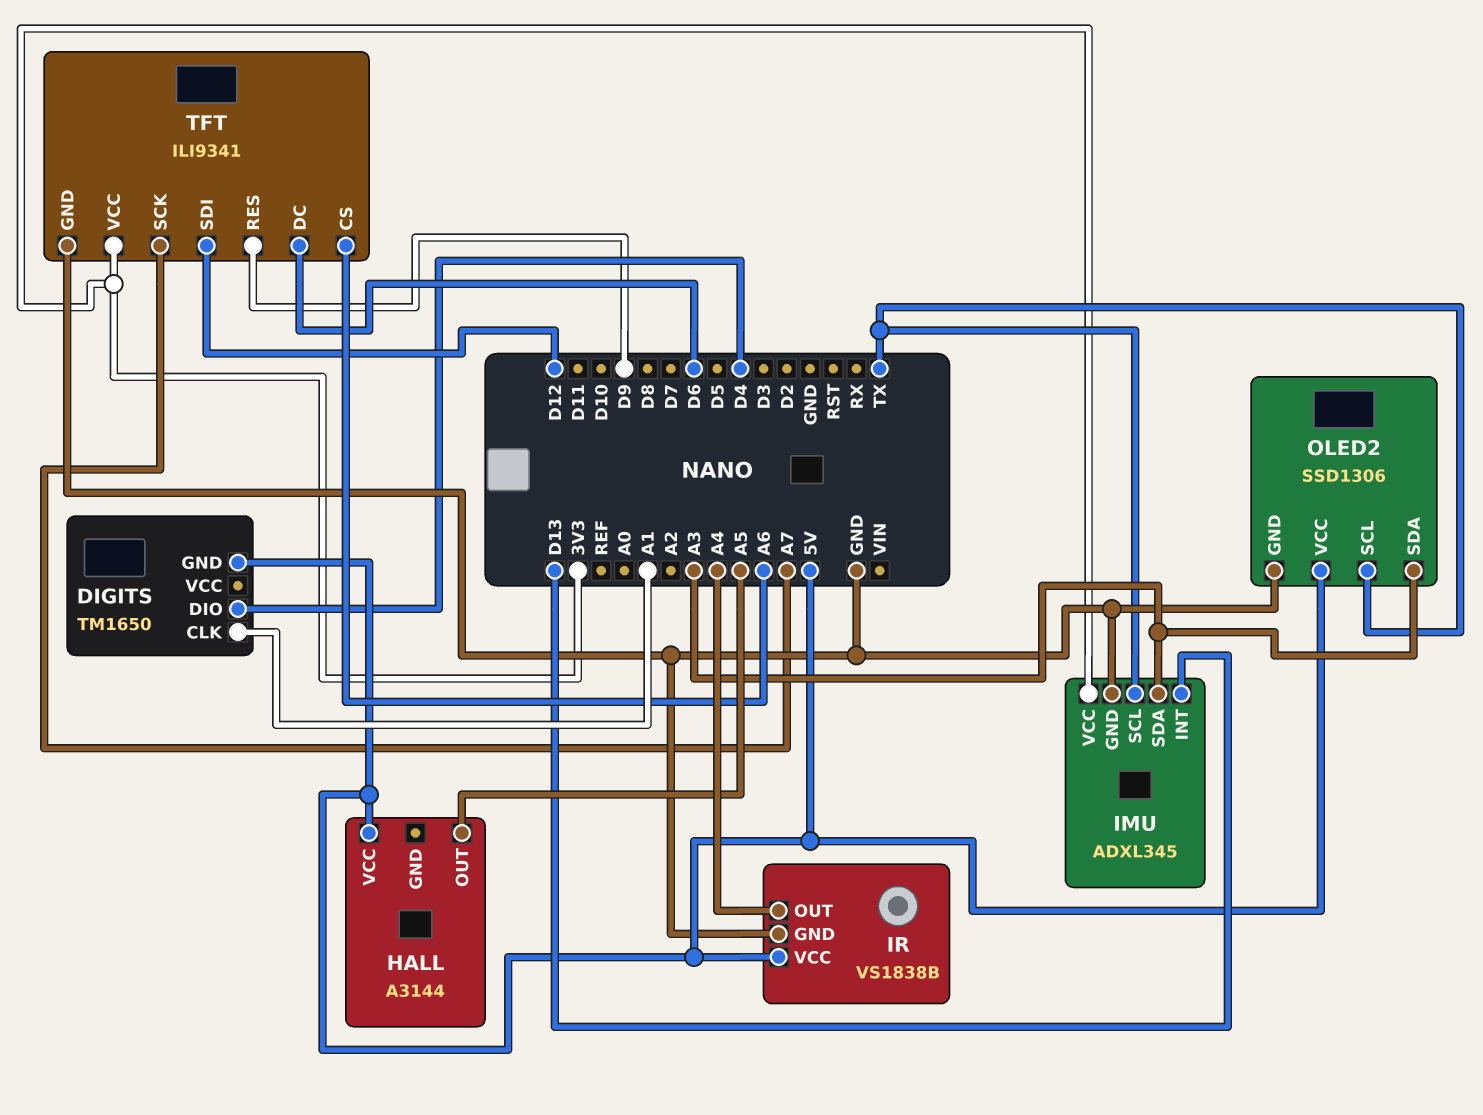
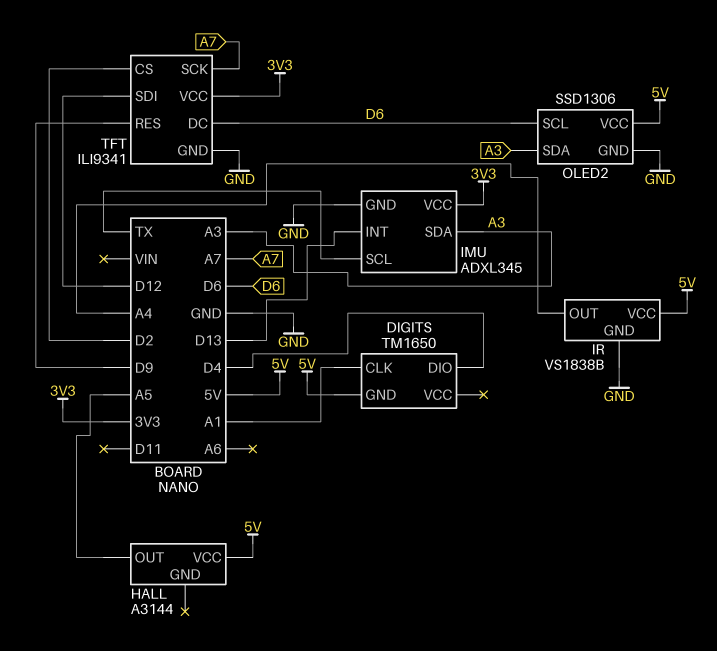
OLED2 pin SCL: TX -> D6
TFT pin CS: A6 -> D2

